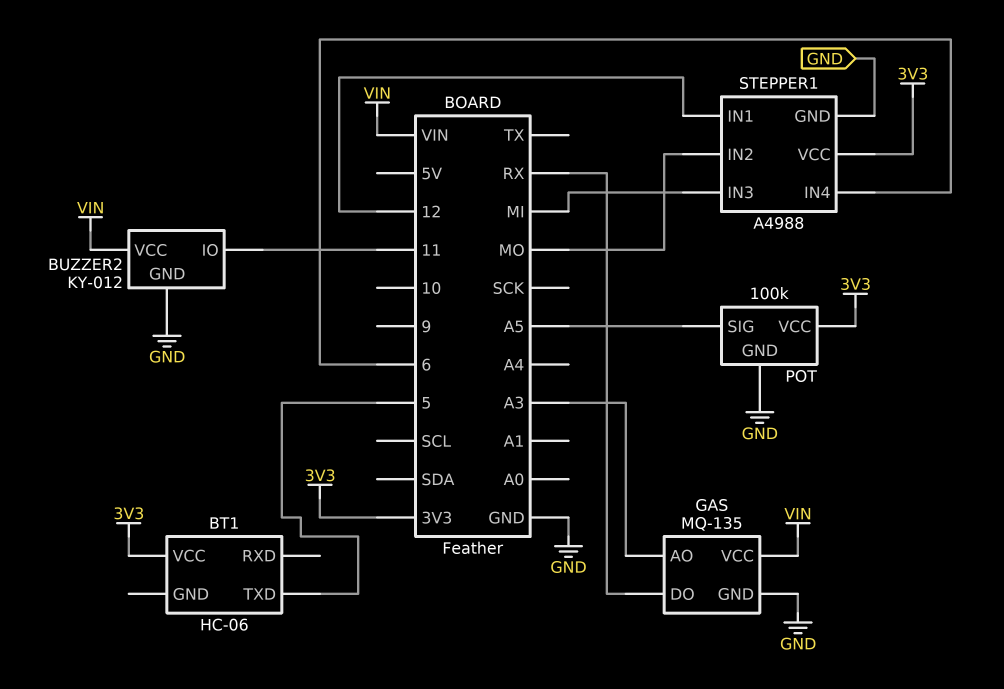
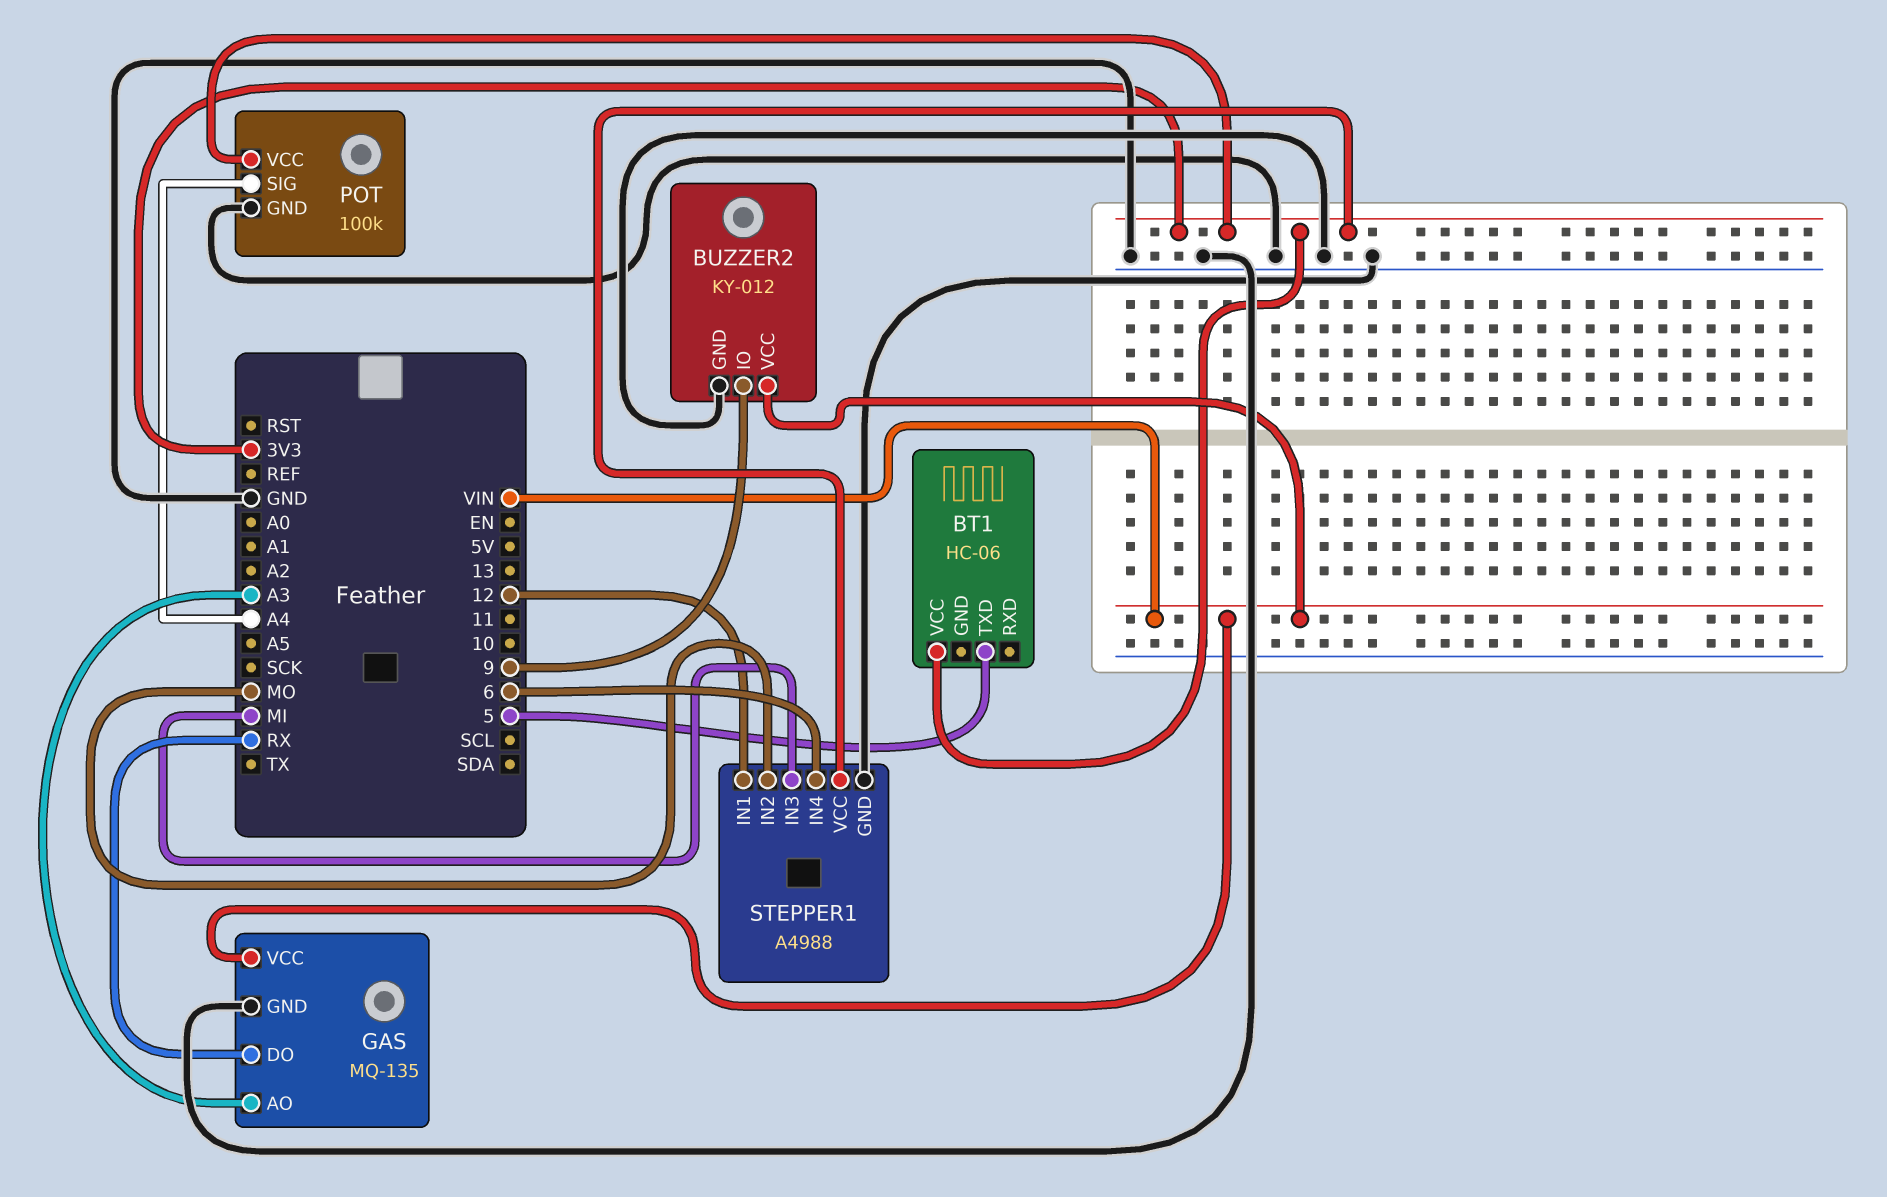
BUZZER2 pin IO: 11 -> 9
POT pin SIG: A5 -> A4

